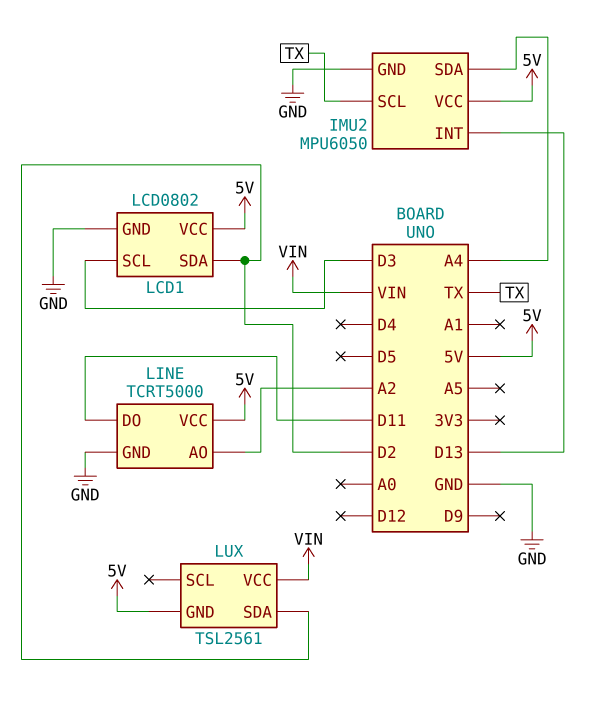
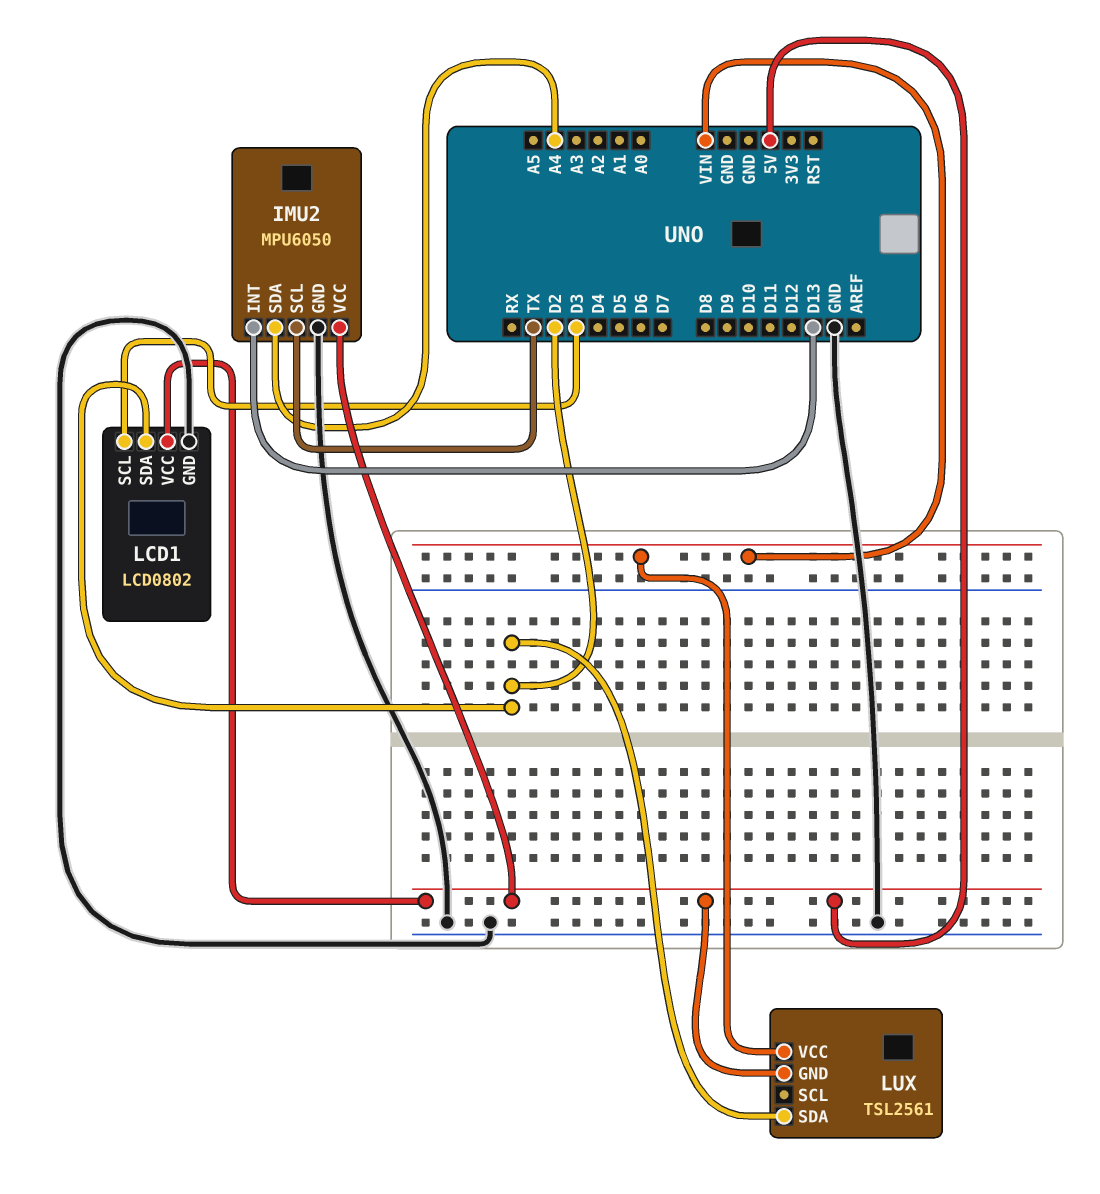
LINE: TCRT5000 -> none
LINE pin AO: A2 -> none
LINE pin DO: D11 -> none
LINE pin GND: GND -> none
LINE pin VCC: 5V -> none

